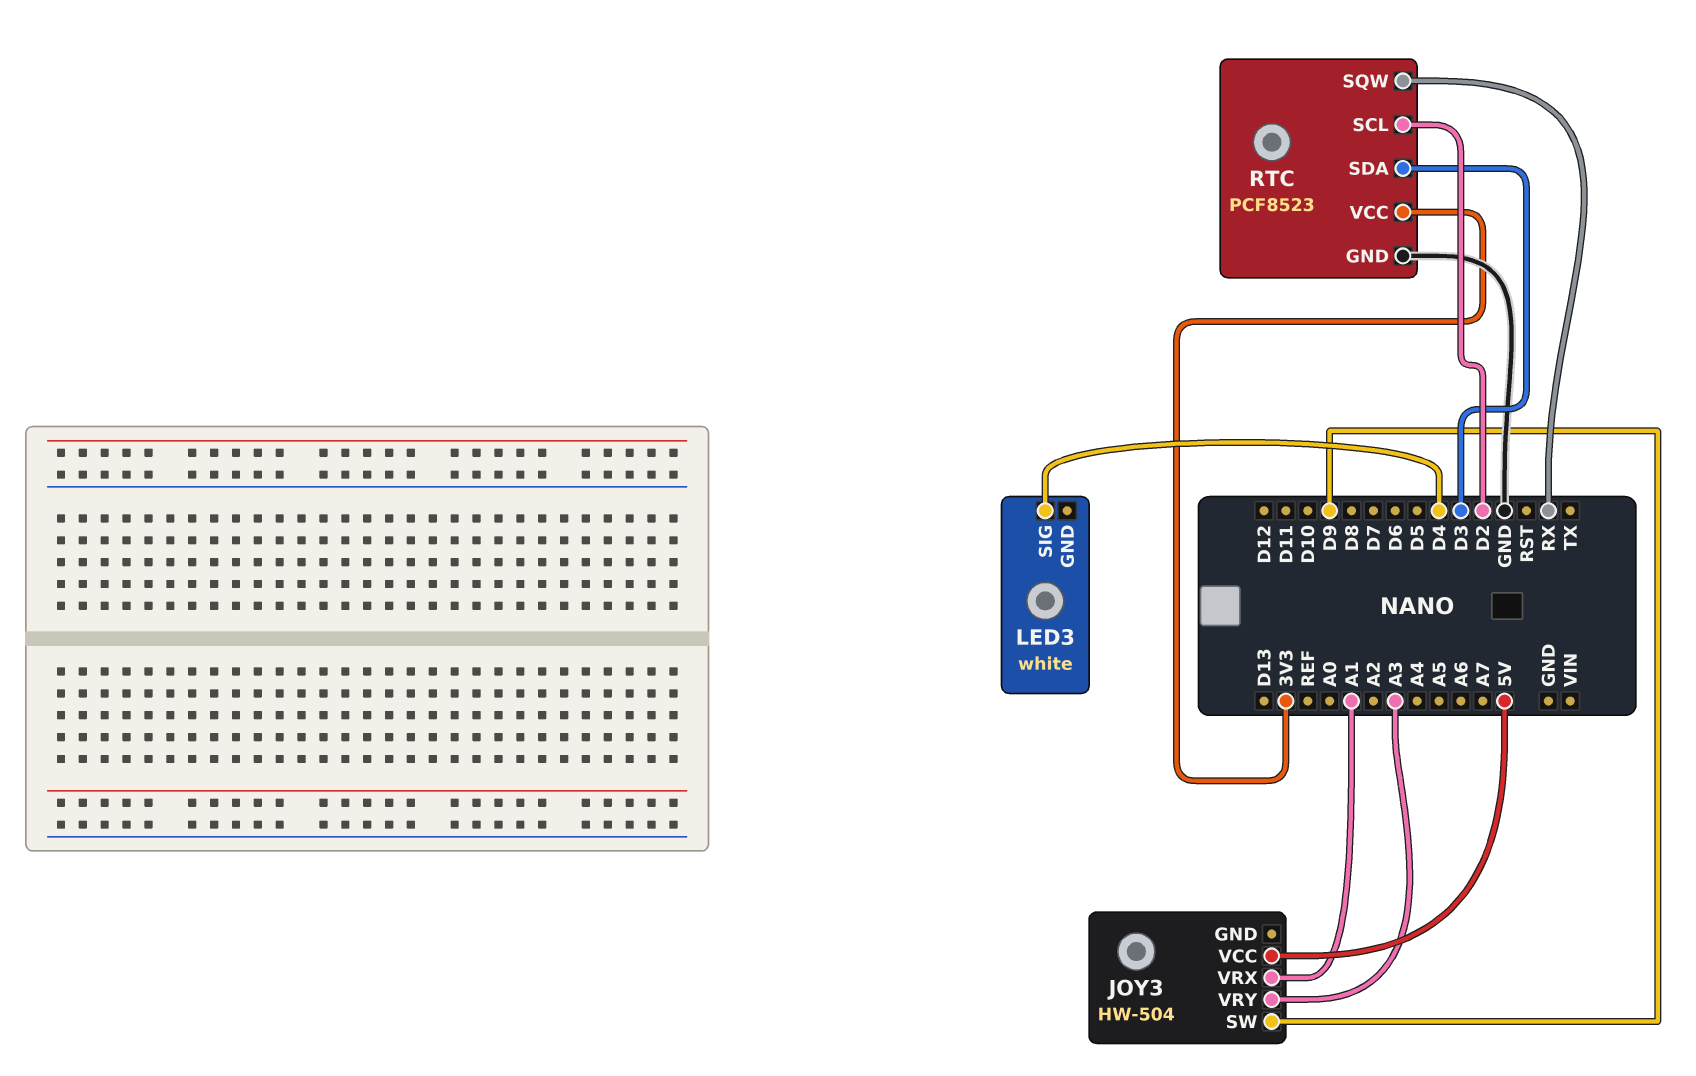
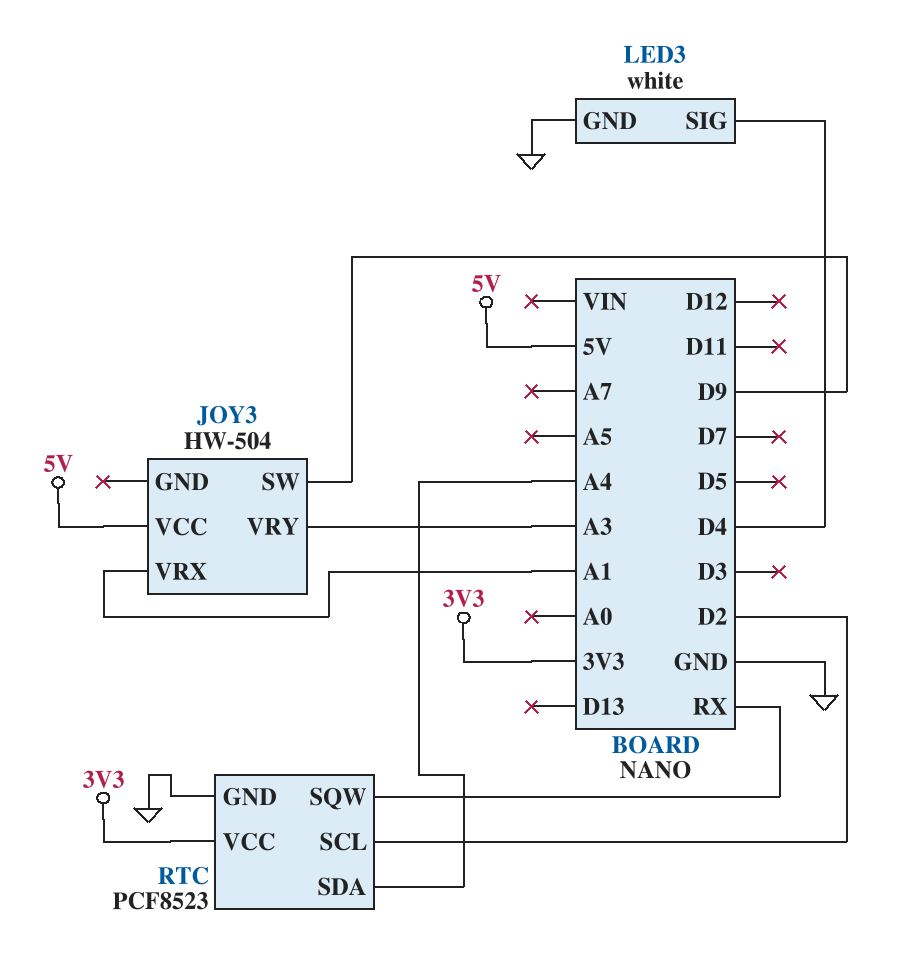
LED3 pin GND: none -> GND
RTC pin SDA: D3 -> A4

